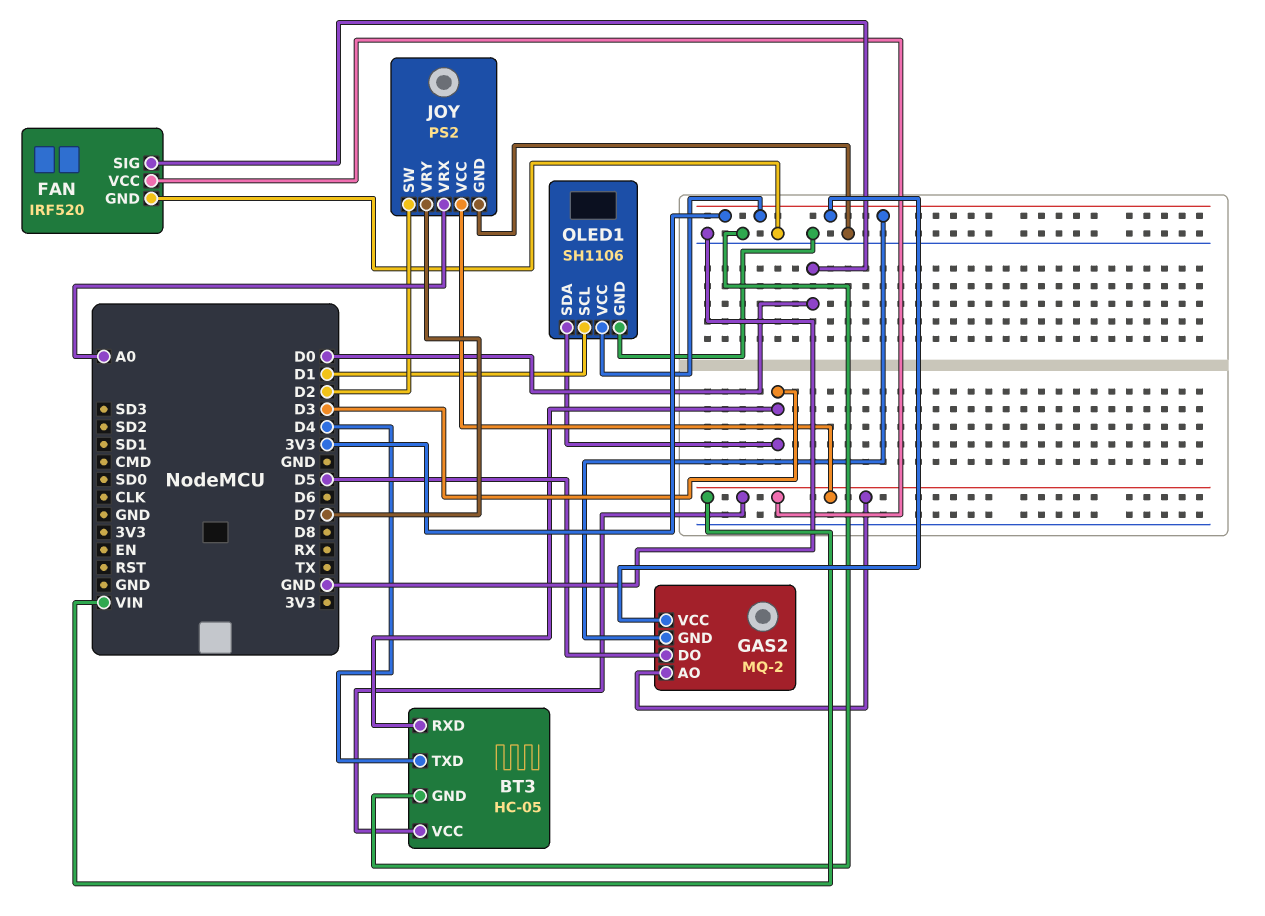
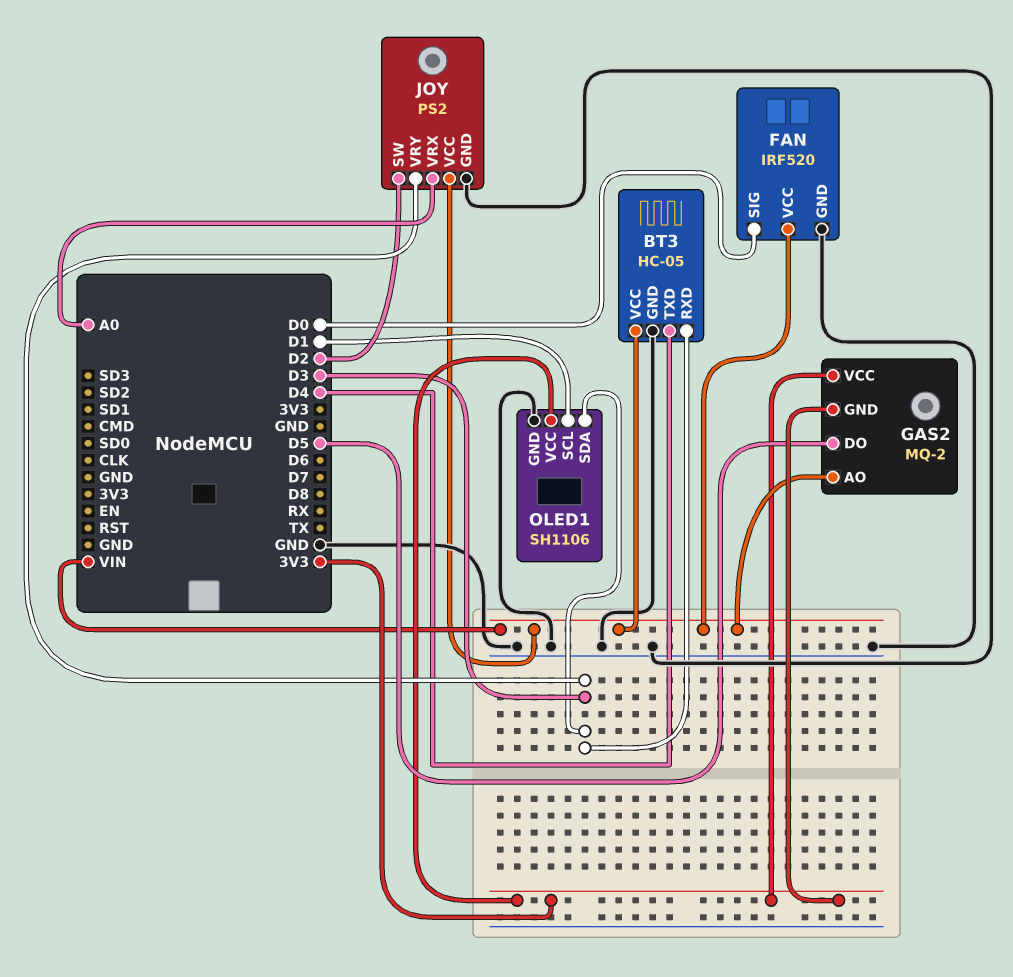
JOY pin VRY: D7 -> D3

